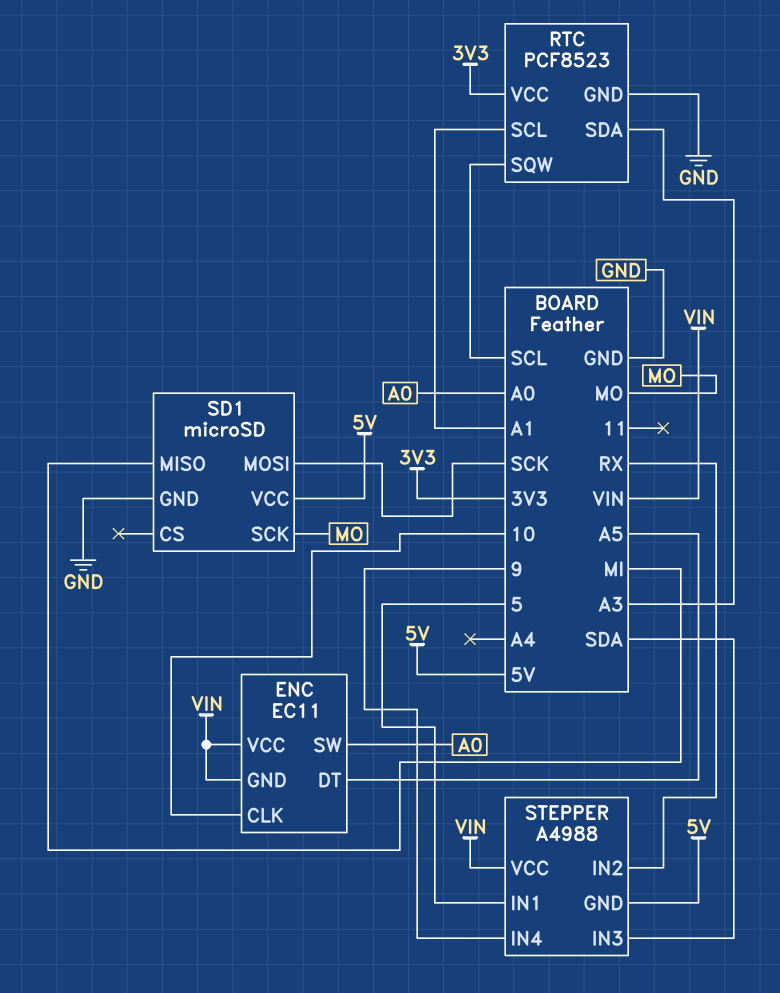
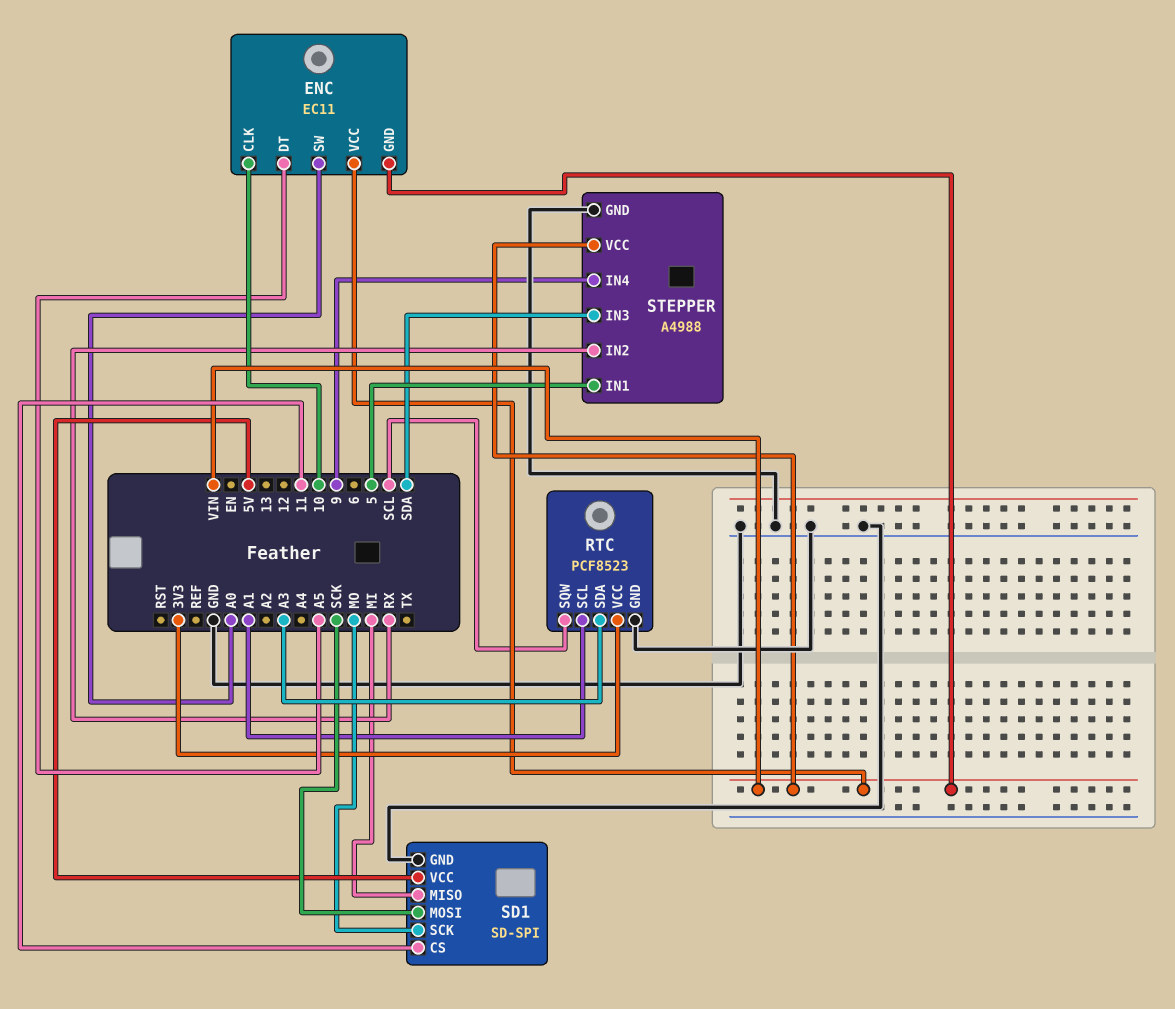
SD1: microSD -> SD-SPI
SD1 pin CS: none -> 11
STEPPER pin GND: 5V -> GND

